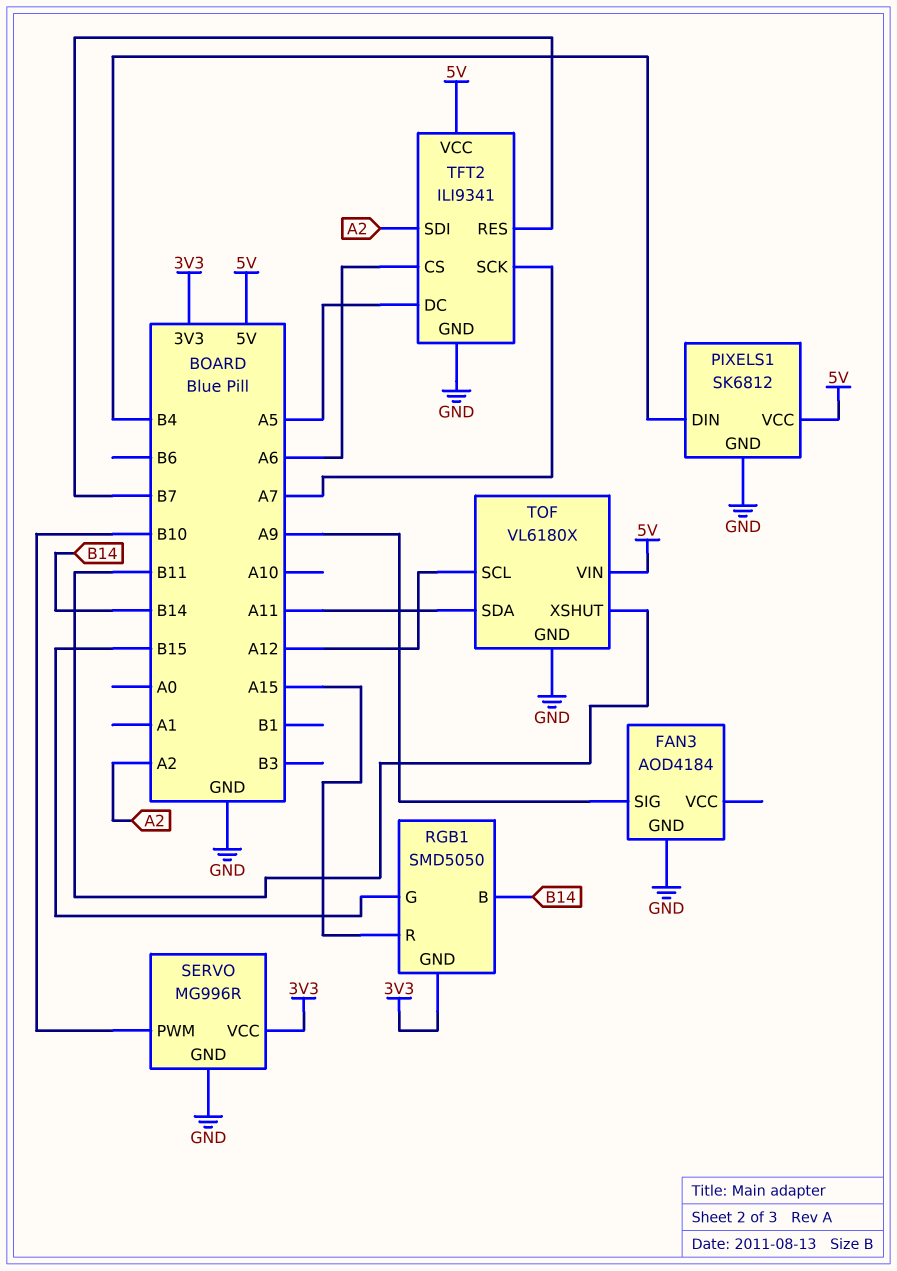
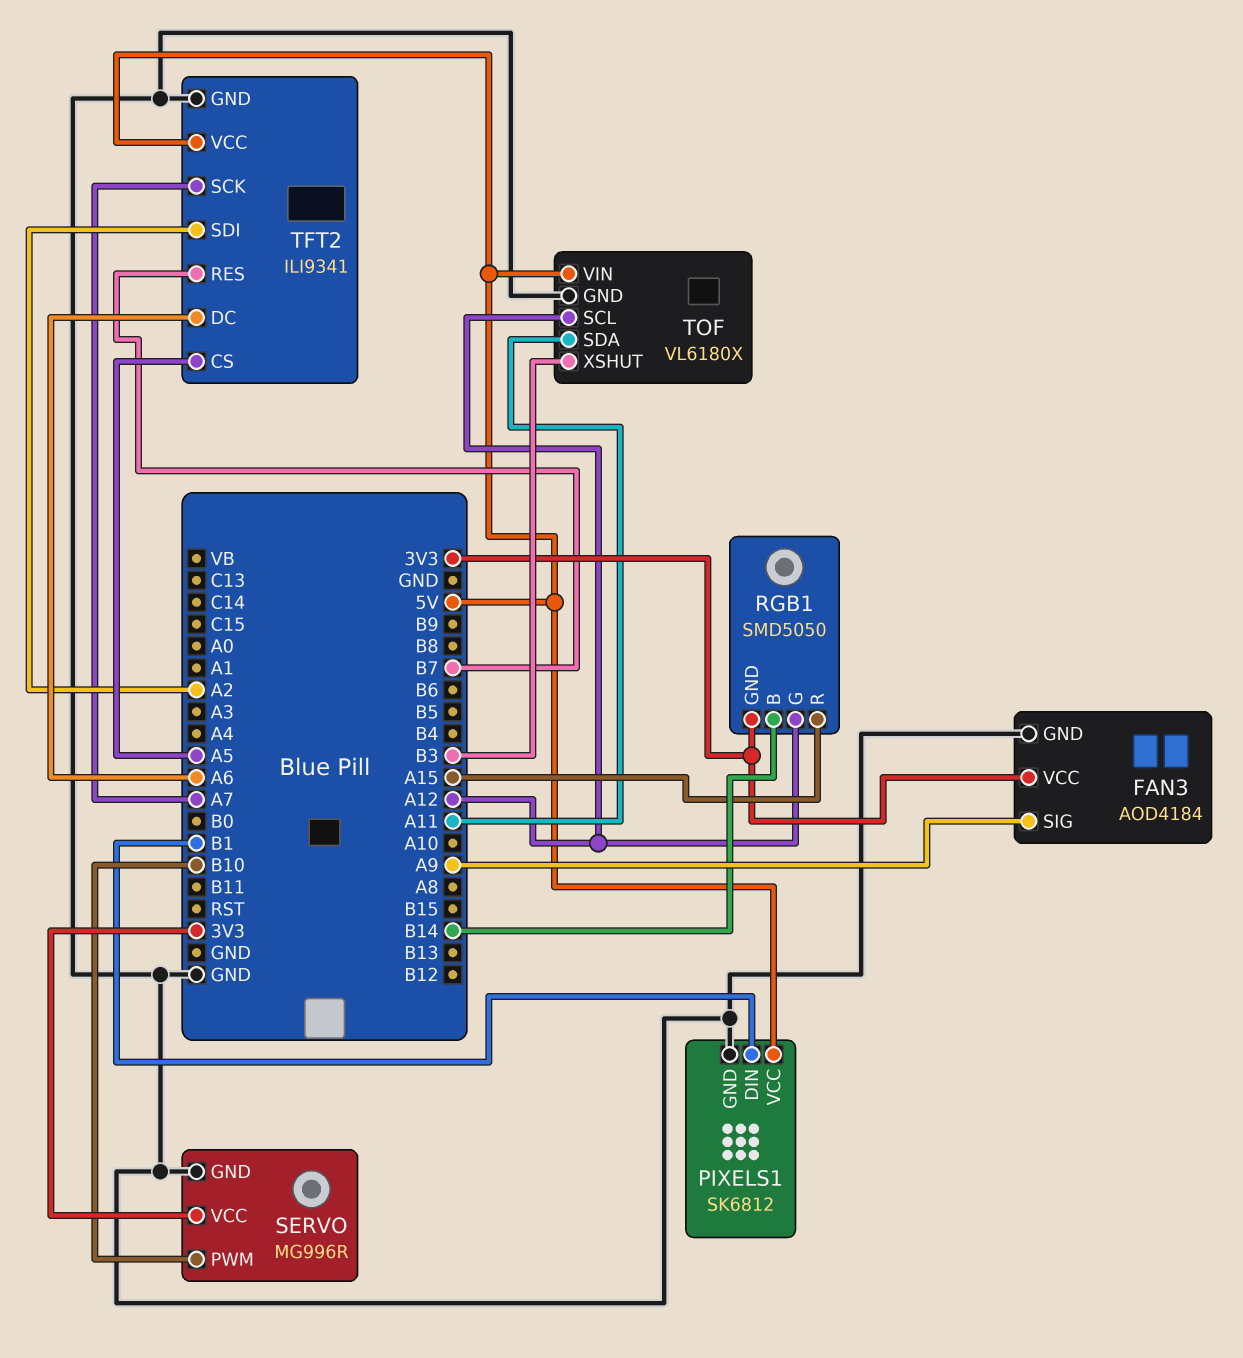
FAN3 pin VCC: none -> 3V3
PIXELS1 pin DIN: B4 -> B1
RGB1 pin G: B15 -> A12
TFT2 pin CS: A6 -> A5
TFT2 pin DC: A5 -> A6
TOF pin XSHUT: B11 -> B3

